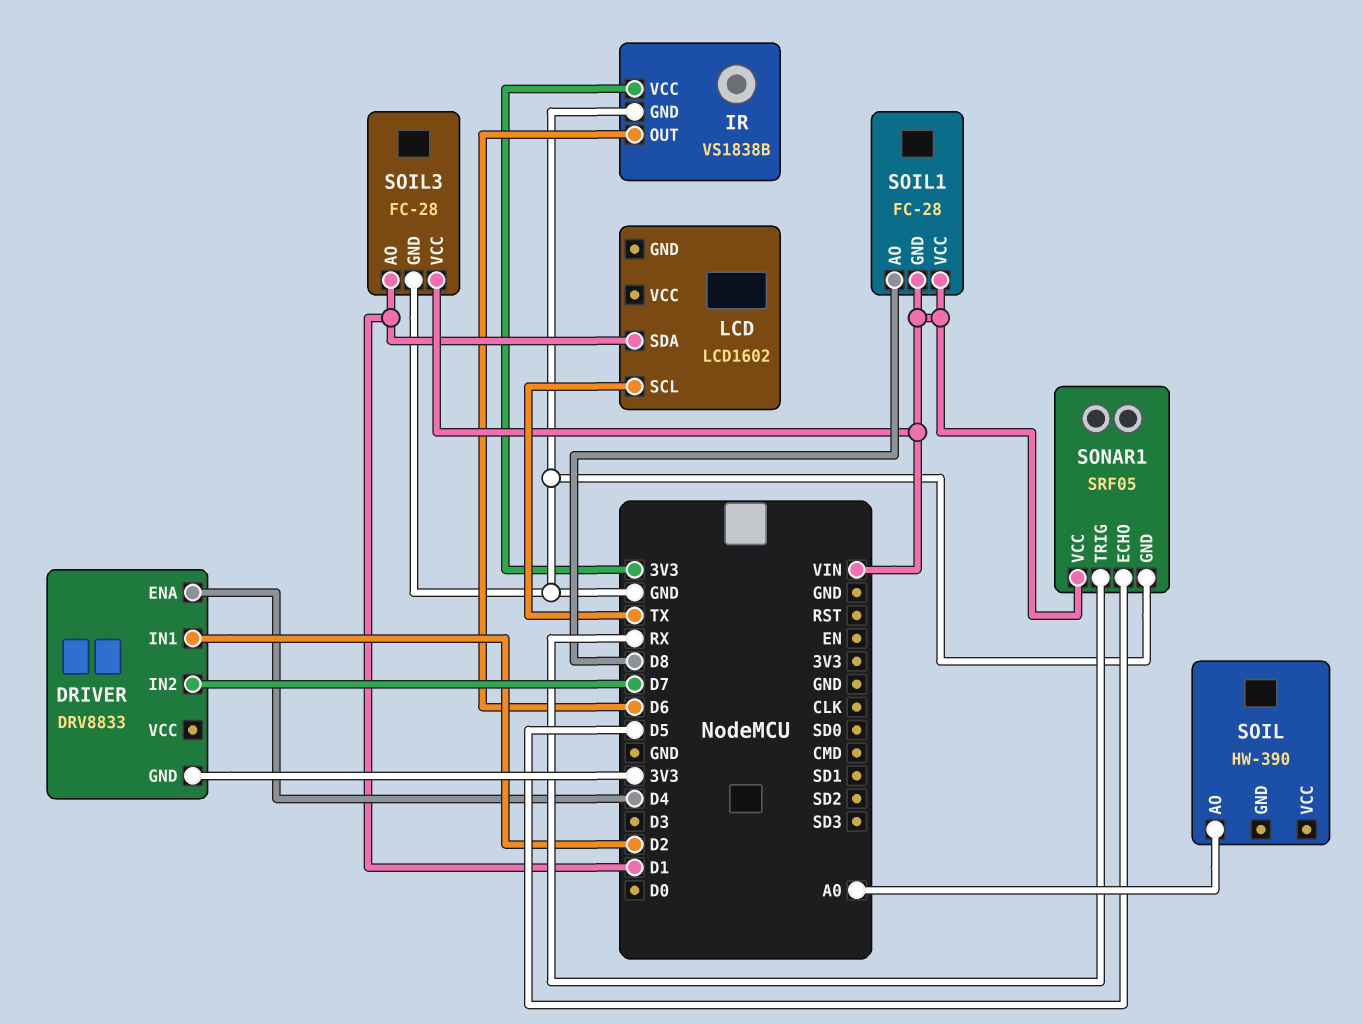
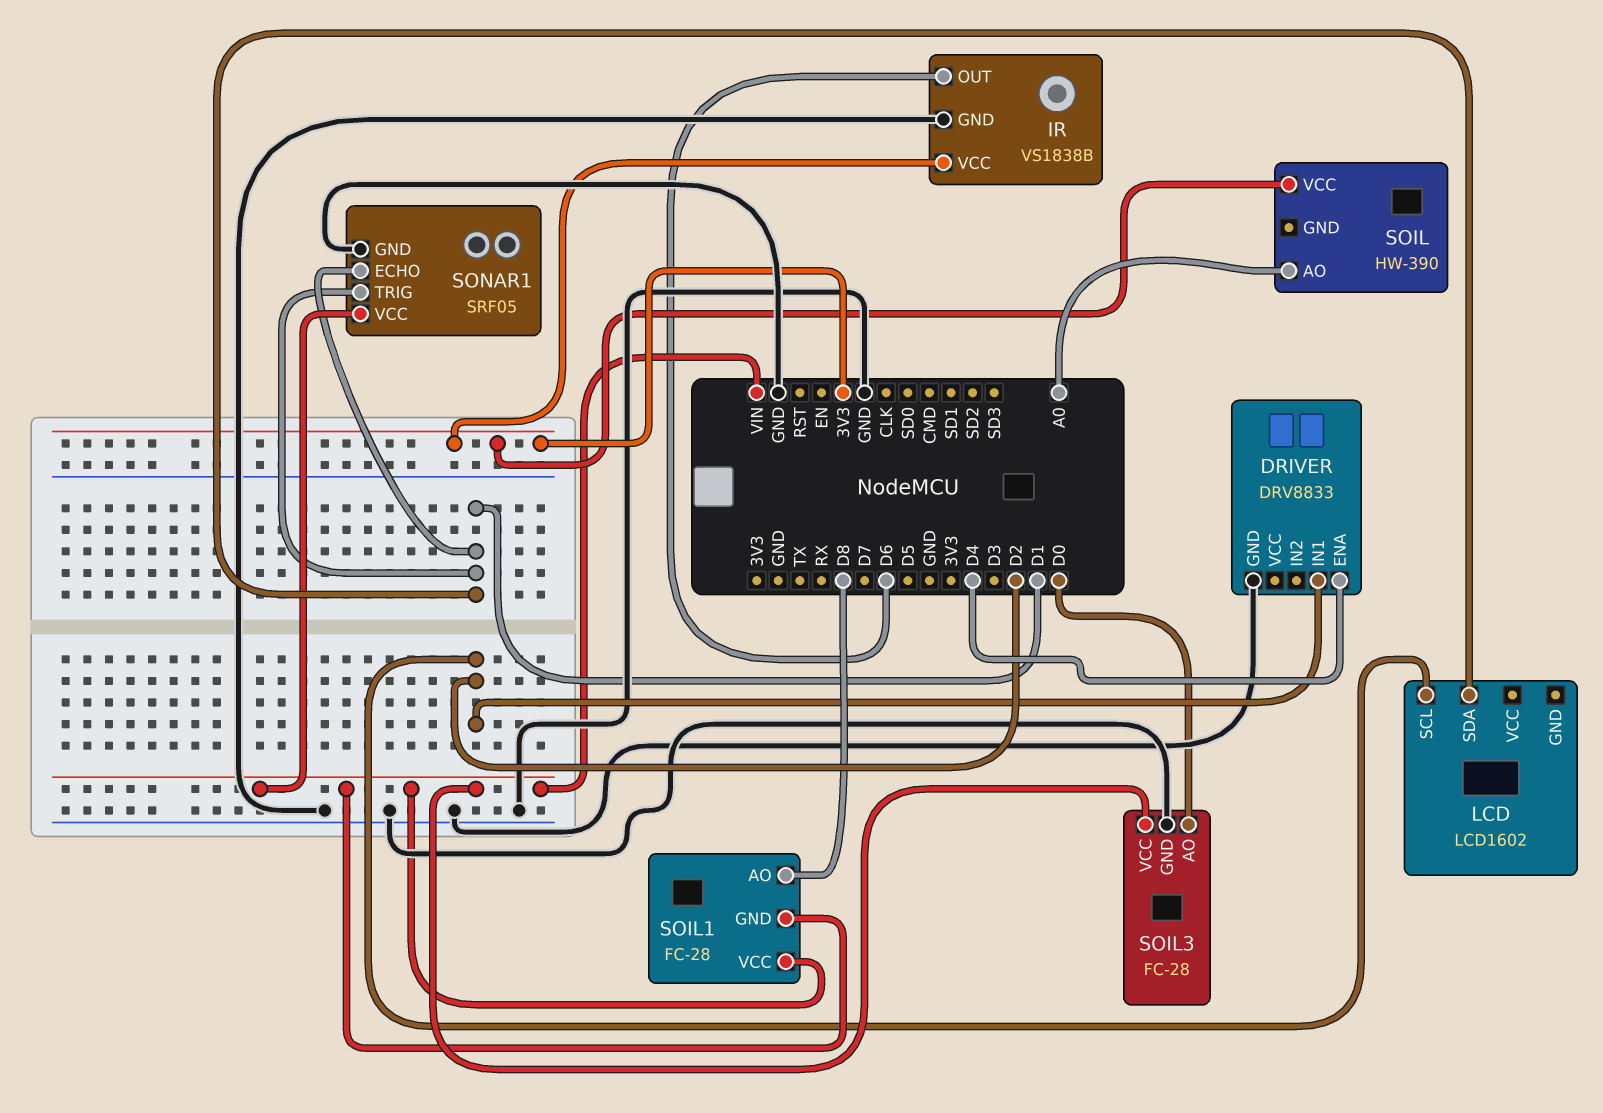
DRIVER pin GND: 3V3 -> GND
DRIVER pin IN2: D7 -> none
LCD pin SCL: TX -> D2
SOIL pin VCC: none -> 3V3
SOIL3 pin AO: D1 -> D0
SONAR1 pin ECHO: D5 -> D1
SONAR1 pin TRIG: RX -> D1

